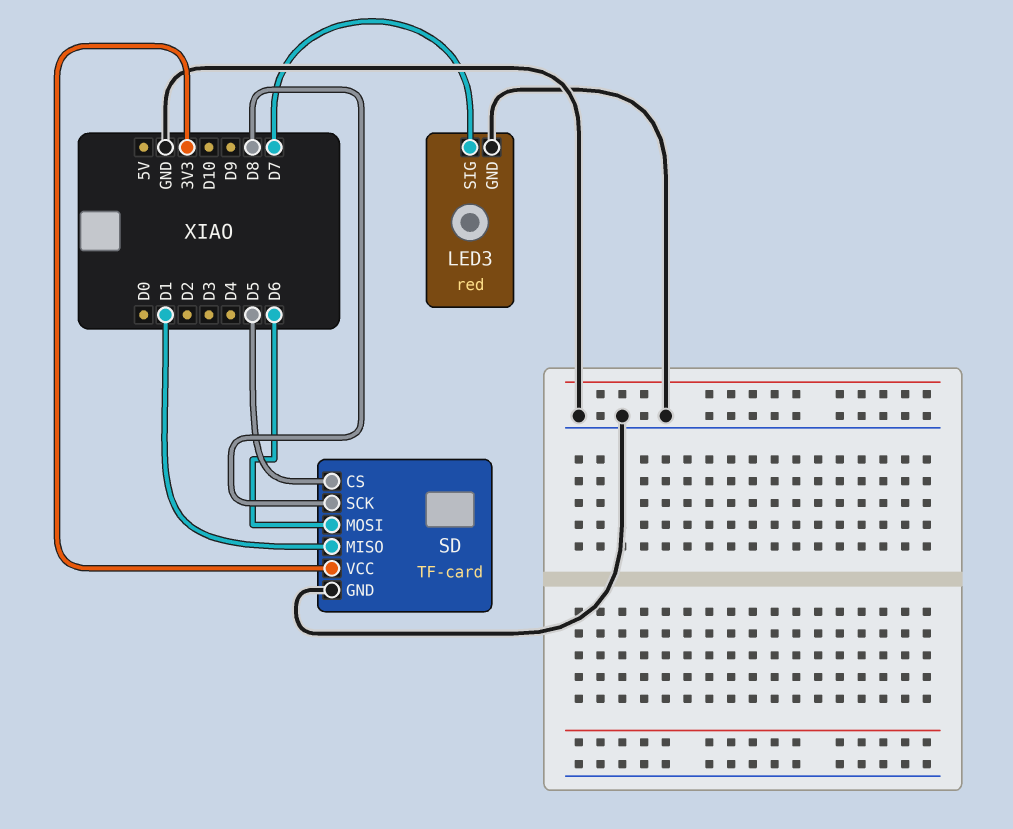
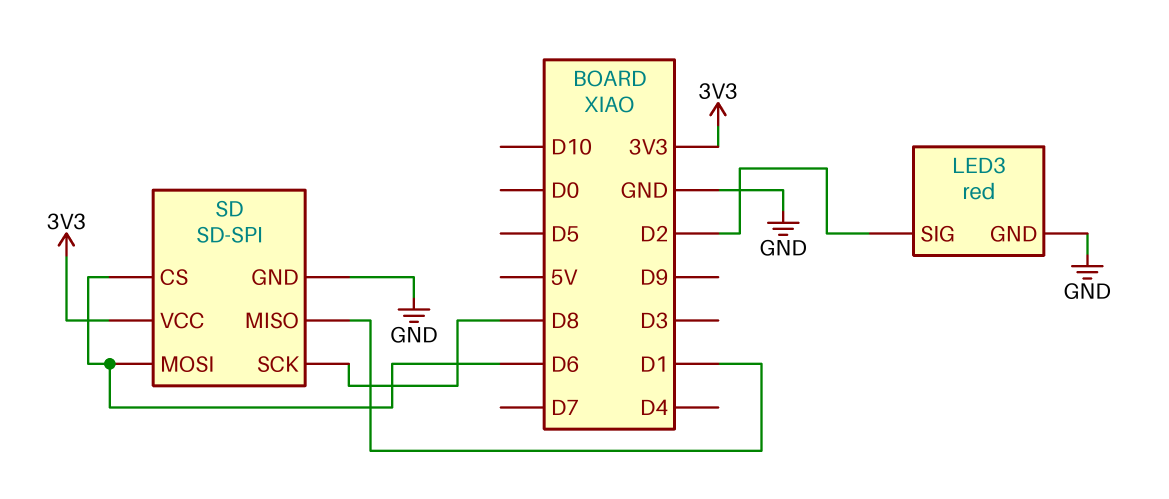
LED3 pin SIG: D7 -> D2
SD: TF-card -> SD-SPI
SD pin CS: D5 -> D6

